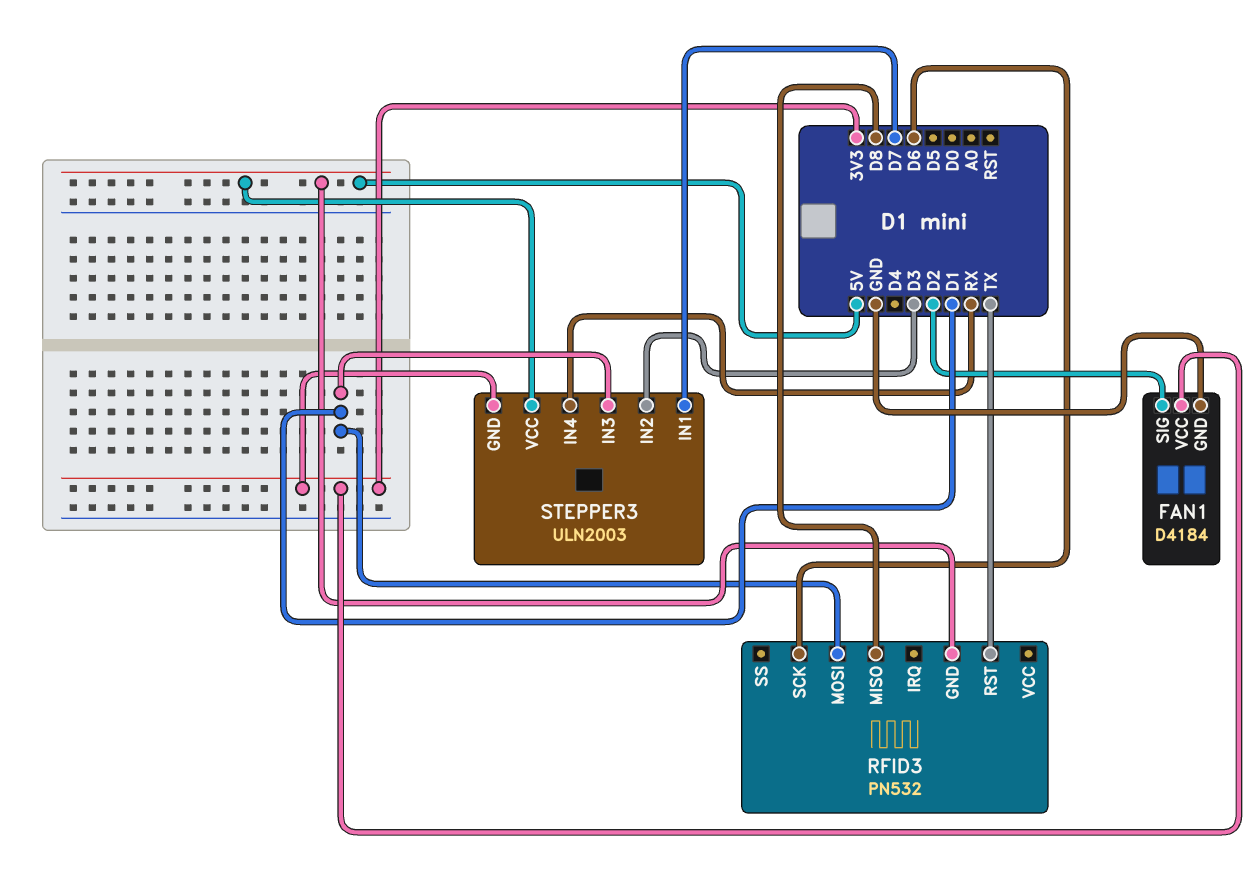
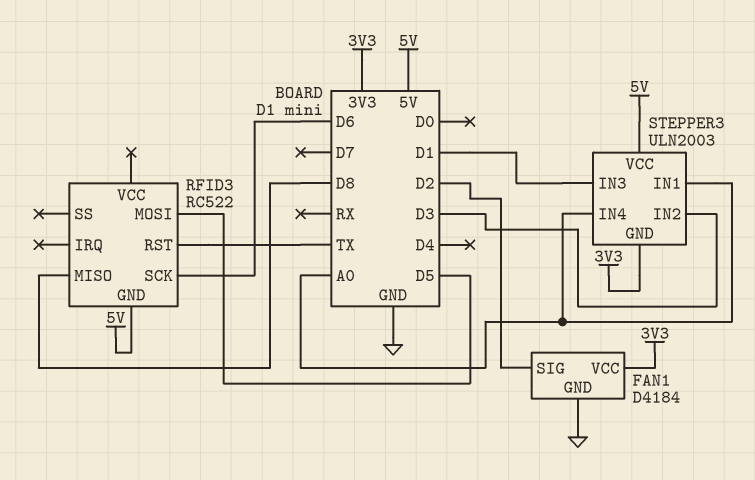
RFID3: PN532 -> RC522
RFID3 pin MOSI: D1 -> D5
STEPPER3 pin IN1: D7 -> A0
STEPPER3 pin IN4: RX -> A0

